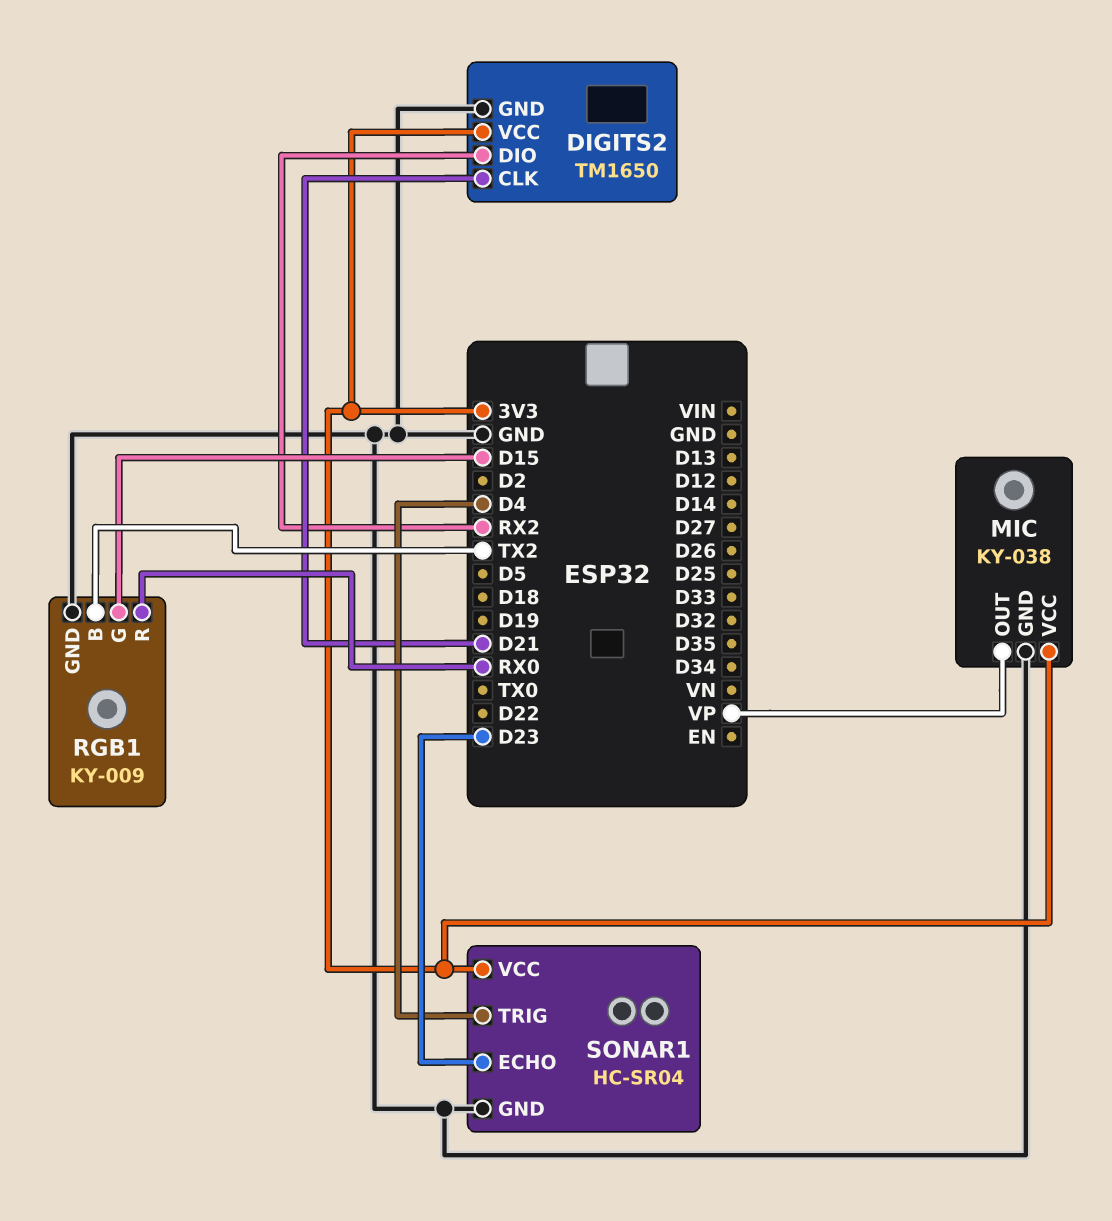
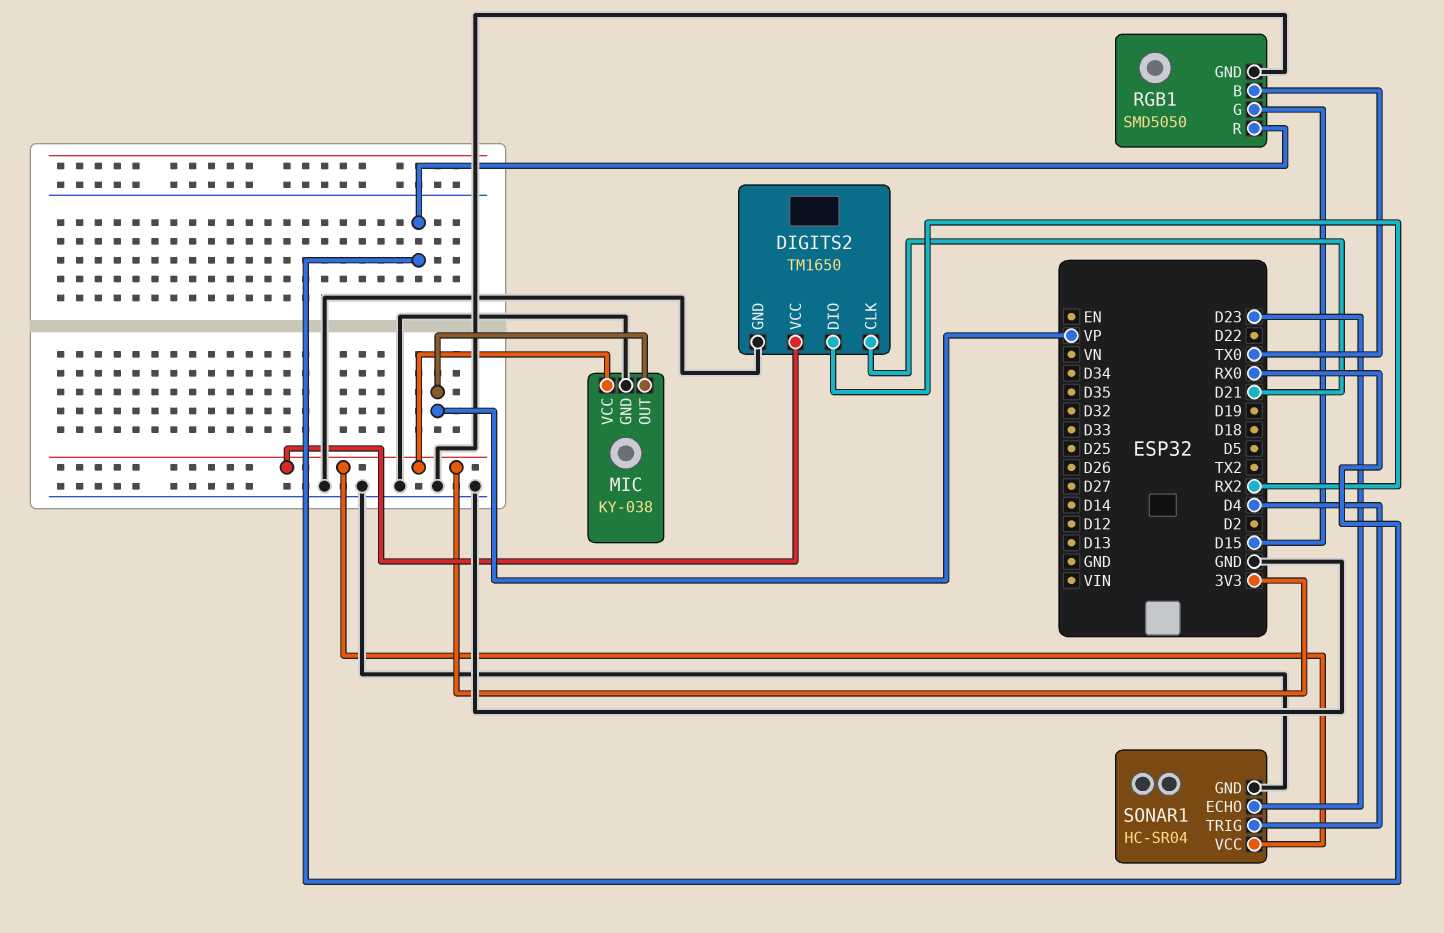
RGB1: KY-009 -> SMD5050
RGB1 pin B: TX2 -> TX0

